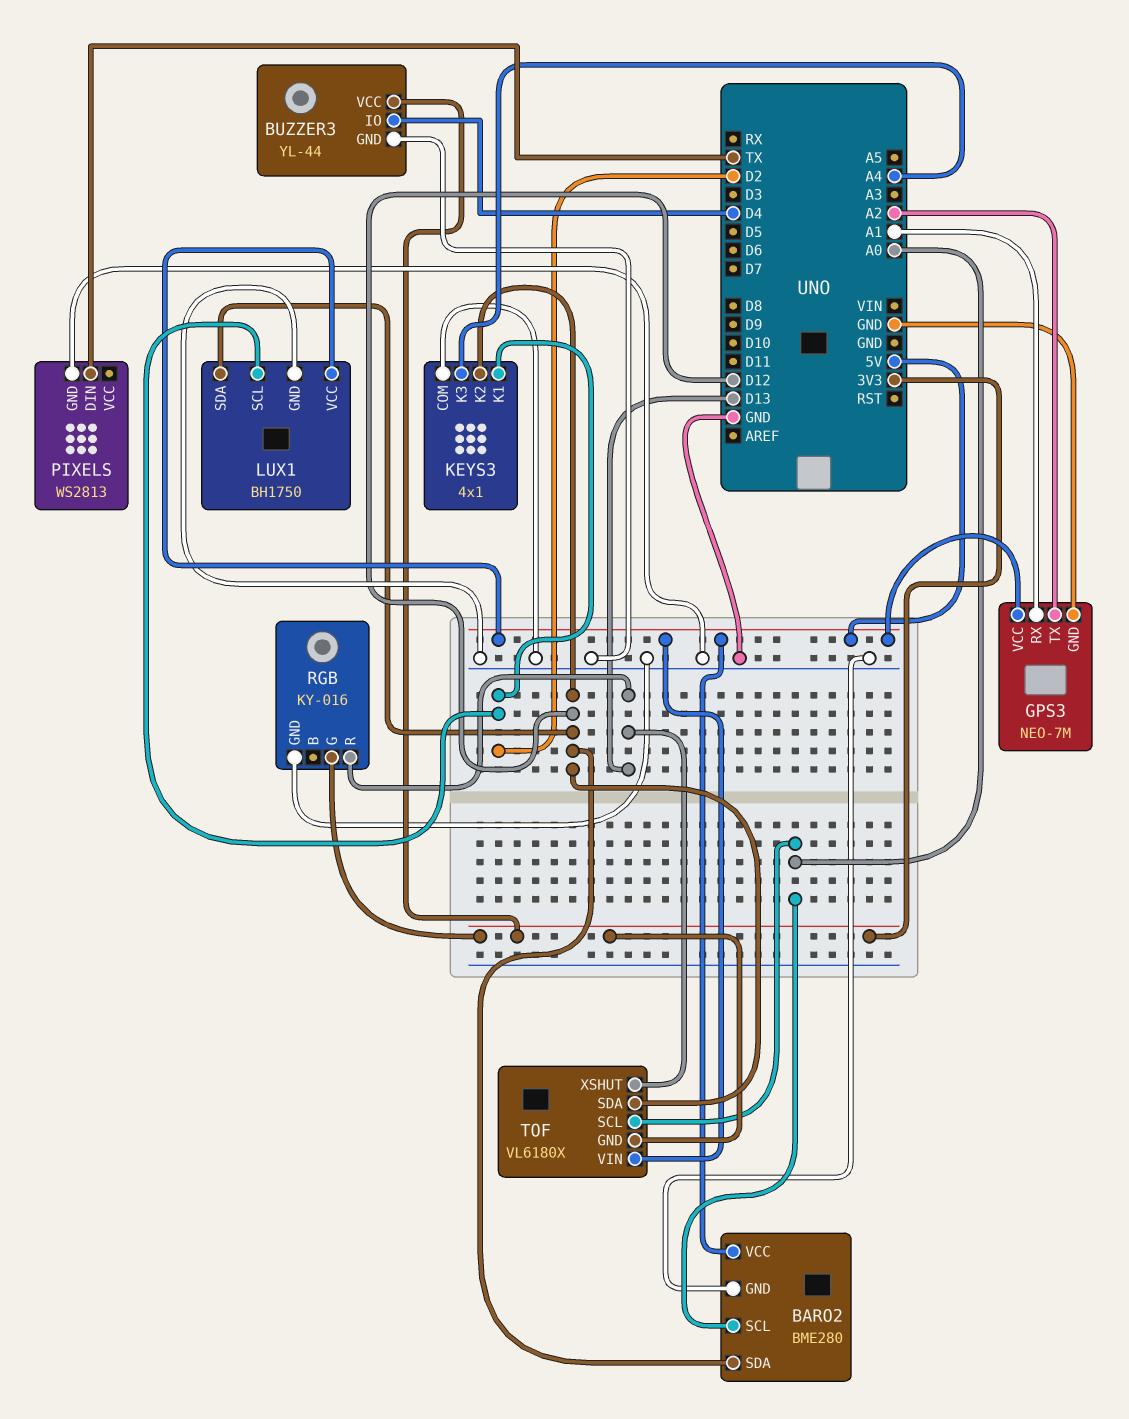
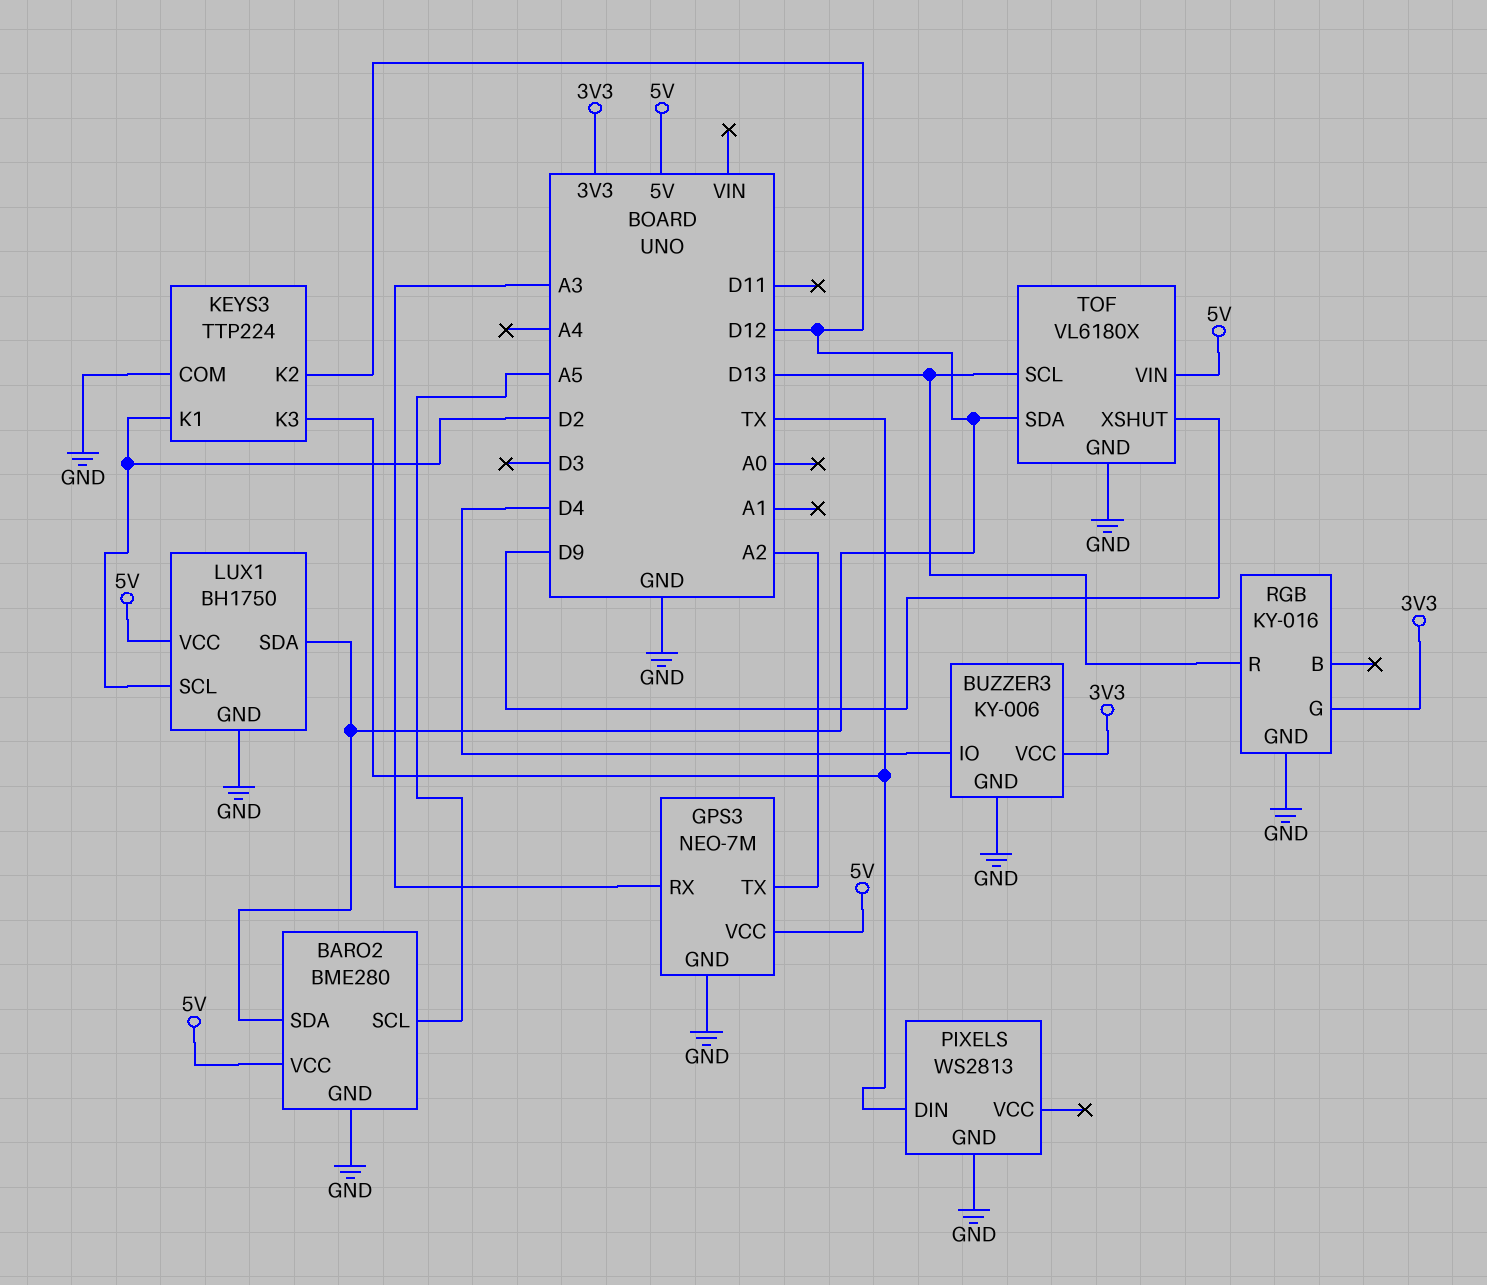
BARO2 pin SCL: A0 -> A5
BUZZER3: YL-44 -> KY-006
GPS3 pin RX: A1 -> A3
KEYS3: 4x1 -> TTP224
KEYS3 pin K3: A4 -> TX
TOF pin GND: 3V3 -> GND
TOF pin SCL: A0 -> D13
TOF pin XSHUT: D13 -> D9

